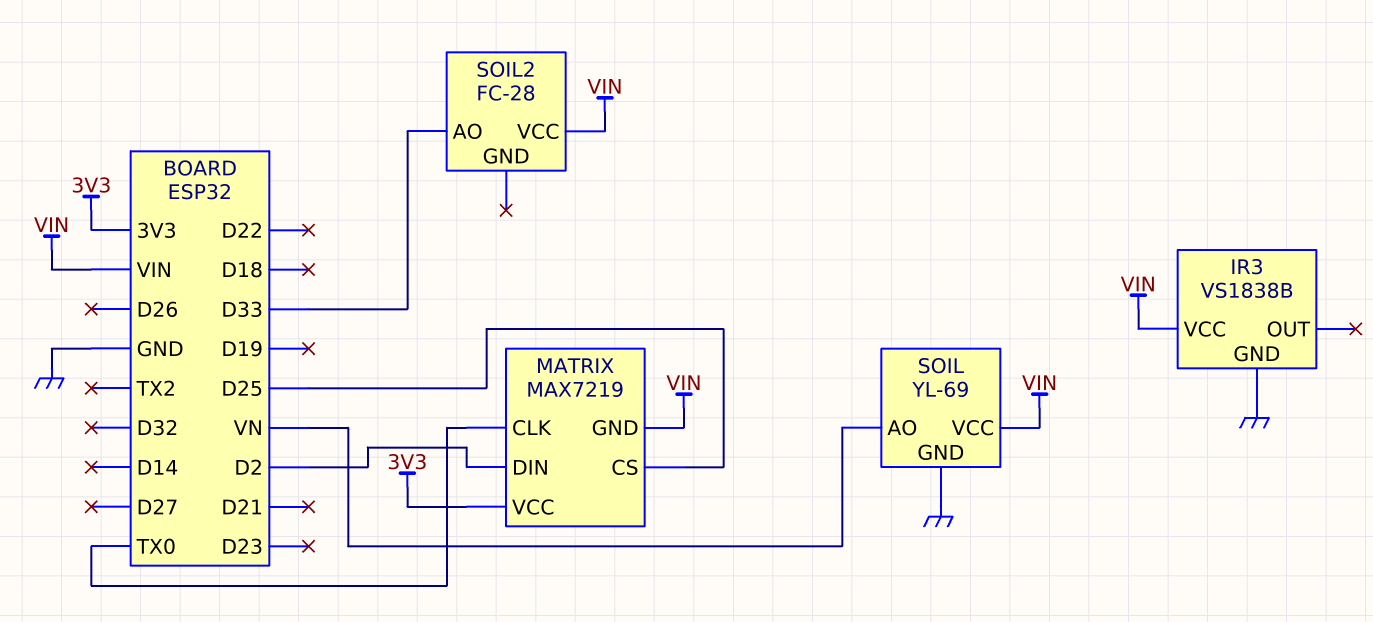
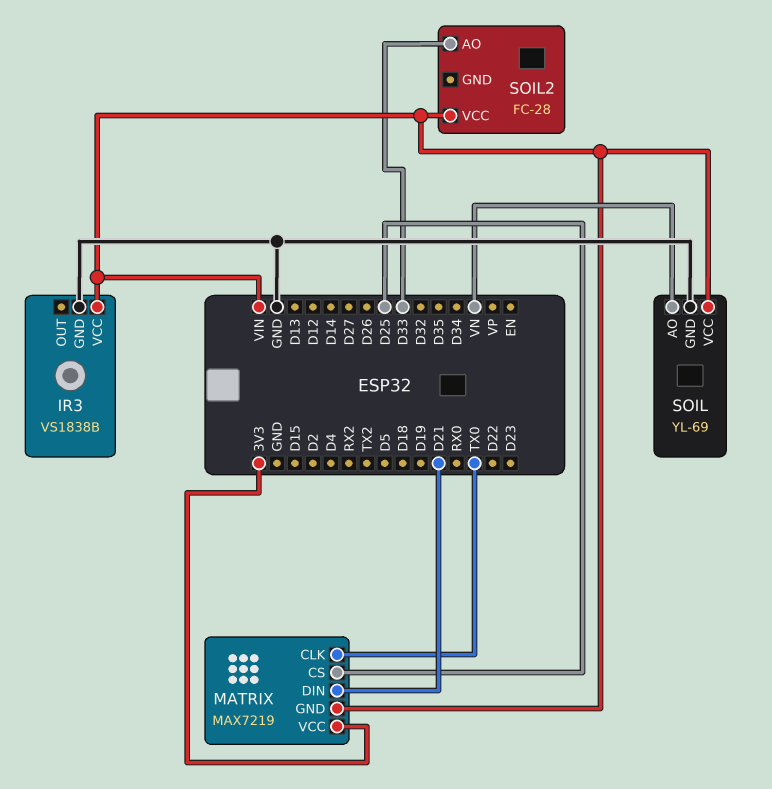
MATRIX pin DIN: D2 -> D21

